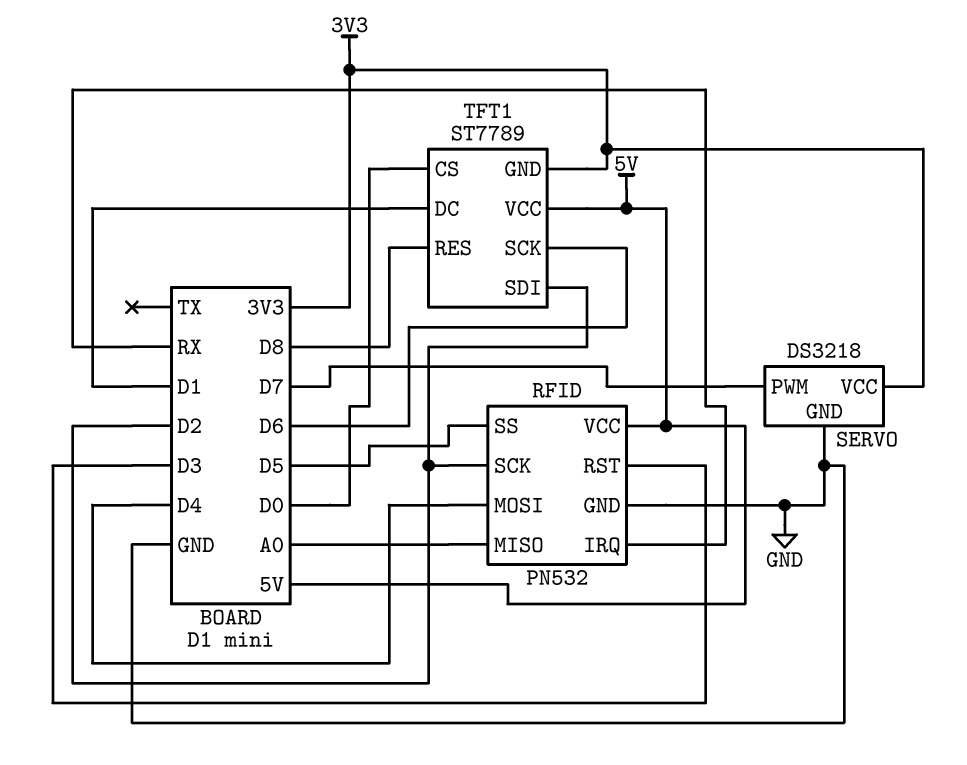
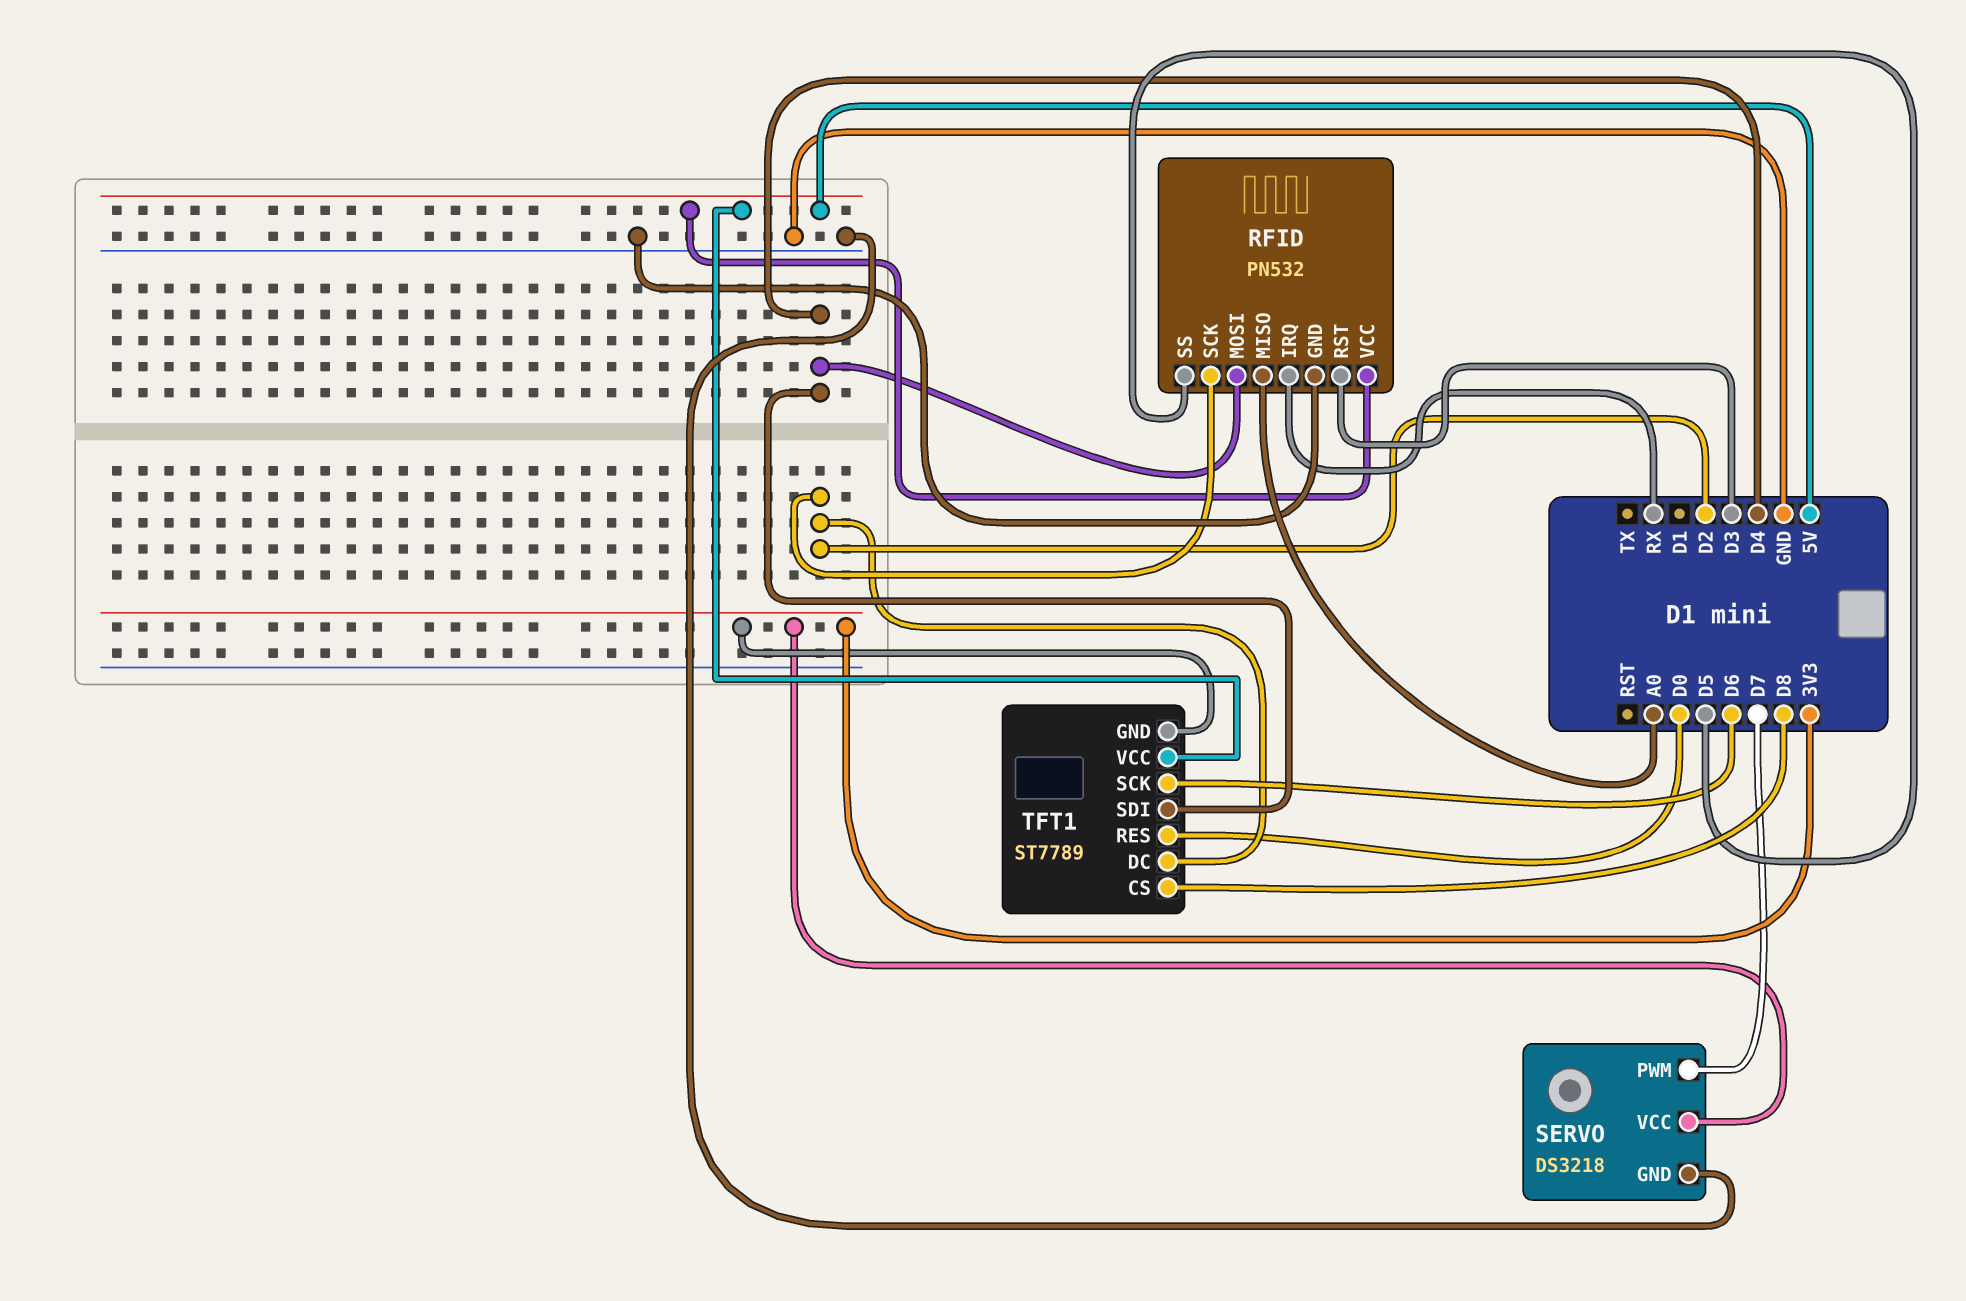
TFT1 pin CS: D0 -> D8
TFT1 pin DC: D1 -> D2
TFT1 pin RES: D8 -> D0
TFT1 pin SDI: D2 -> D4

